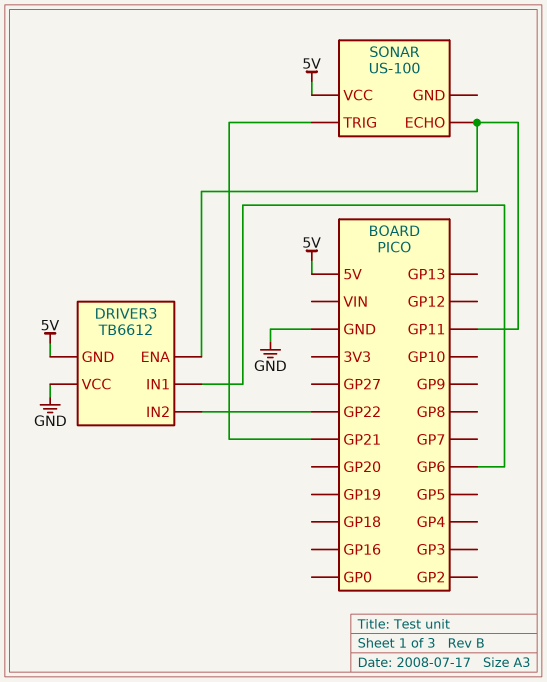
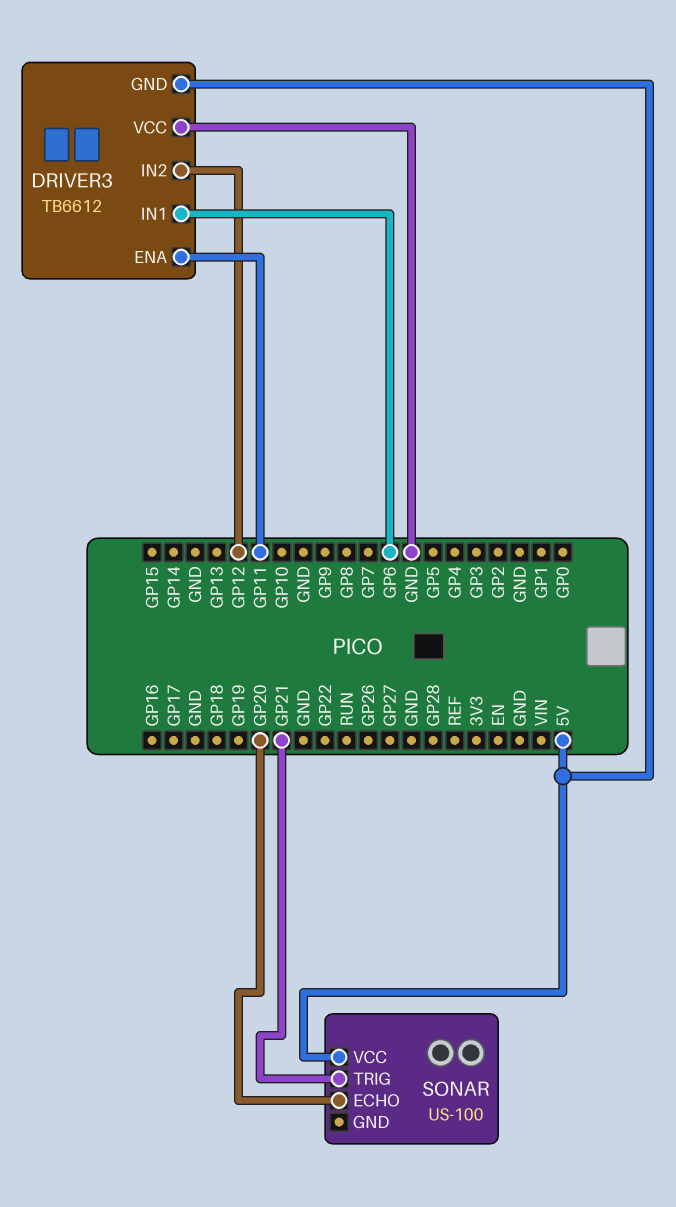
DRIVER3 pin IN2: GP22 -> GP12
SONAR pin ECHO: GP11 -> GP20

